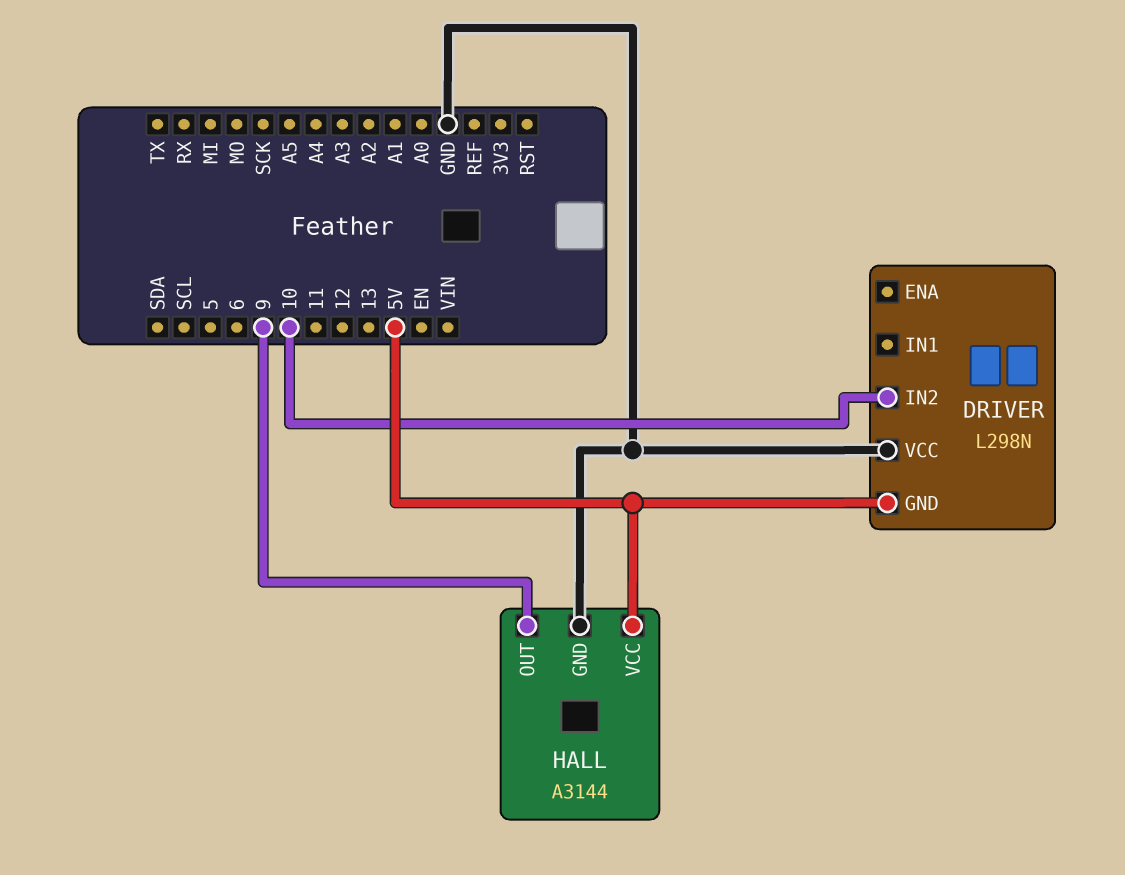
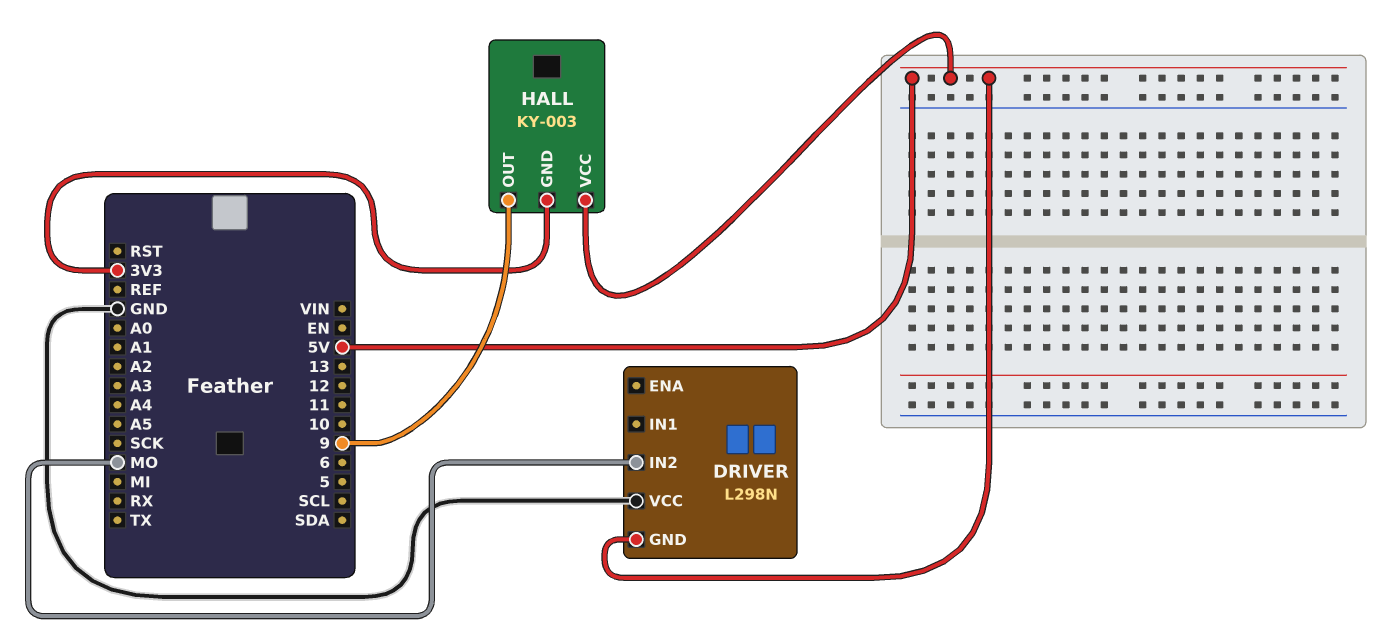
DRIVER pin IN2: 10 -> MO
HALL: A3144 -> KY-003
HALL pin GND: GND -> 3V3

